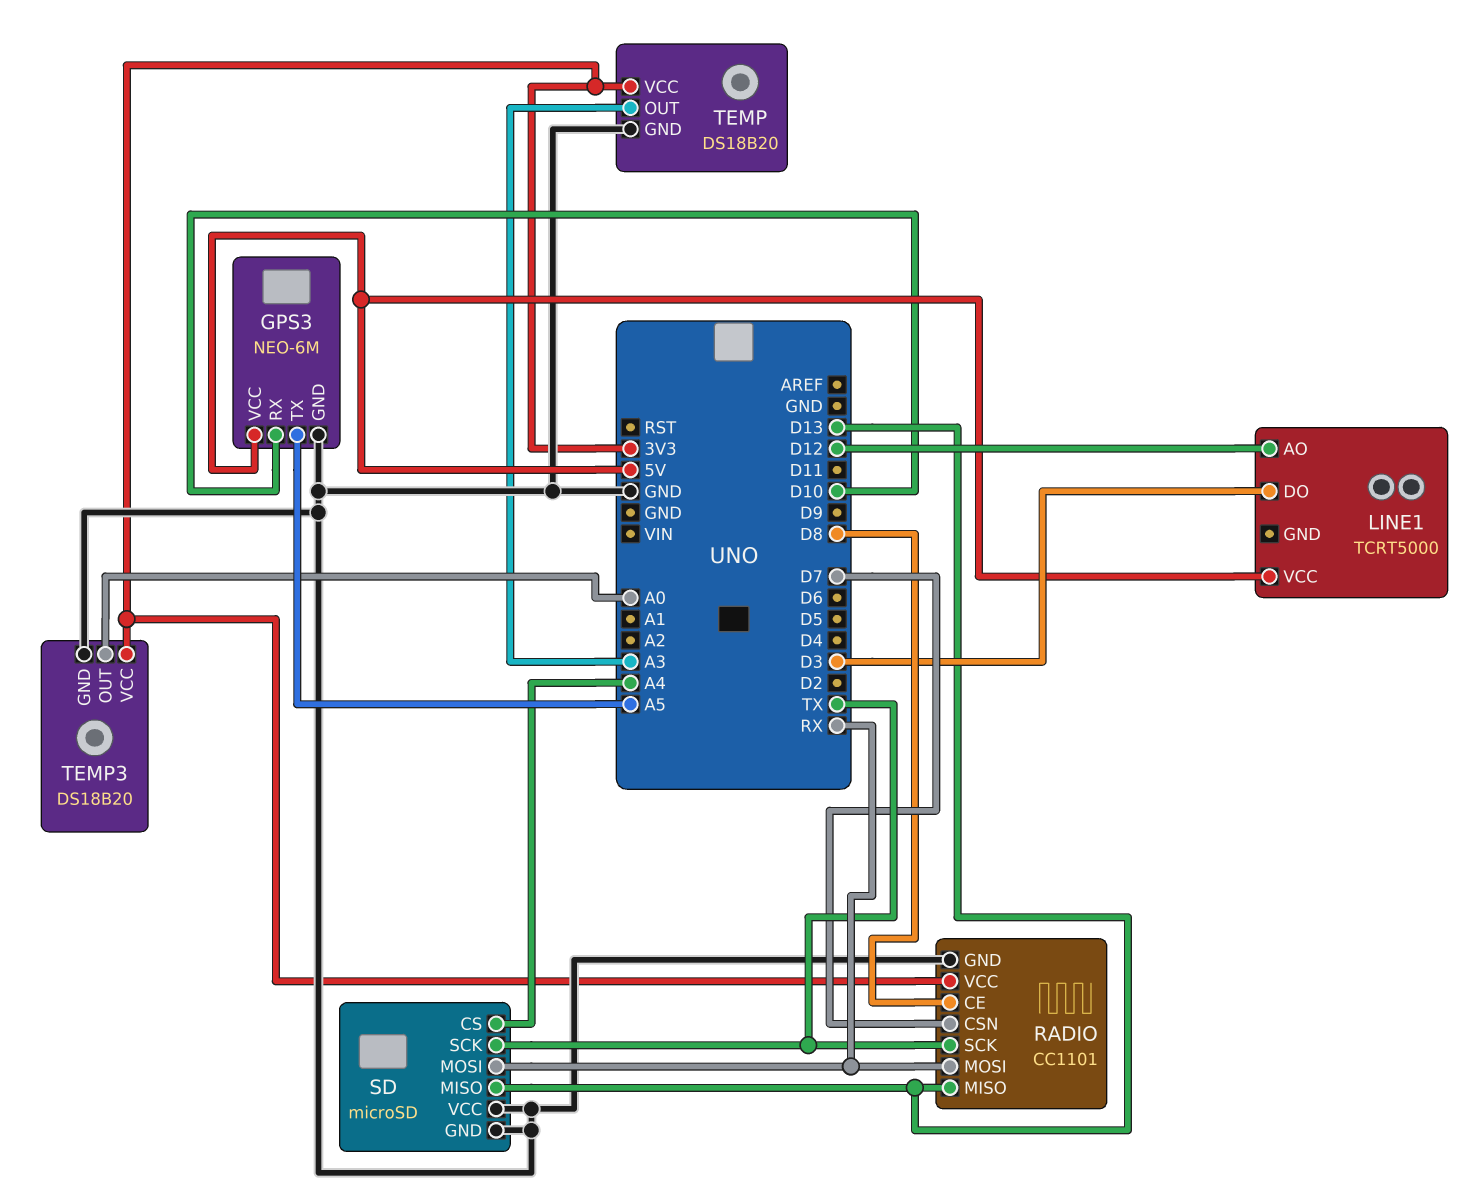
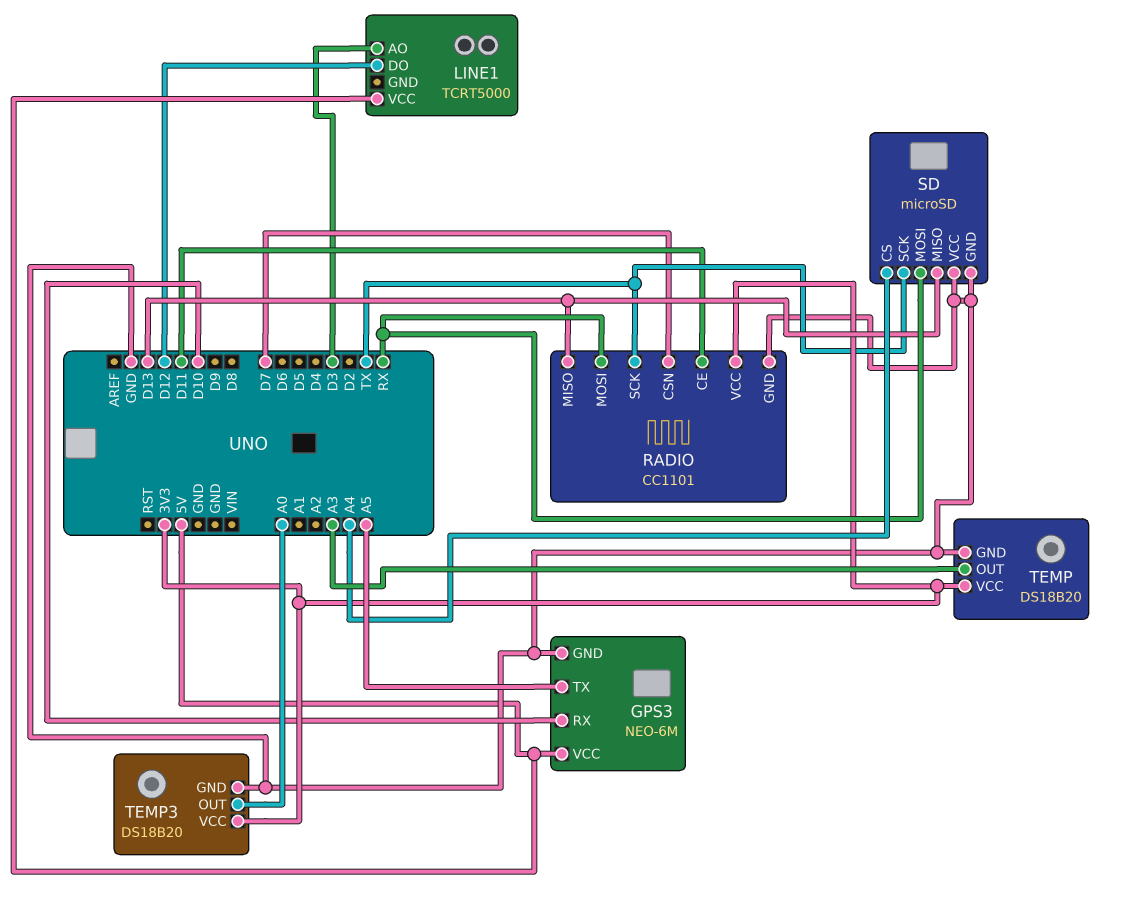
LINE1 pin AO: D12 -> D3
LINE1 pin DO: D3 -> D12
RADIO pin CE: D8 -> D11

